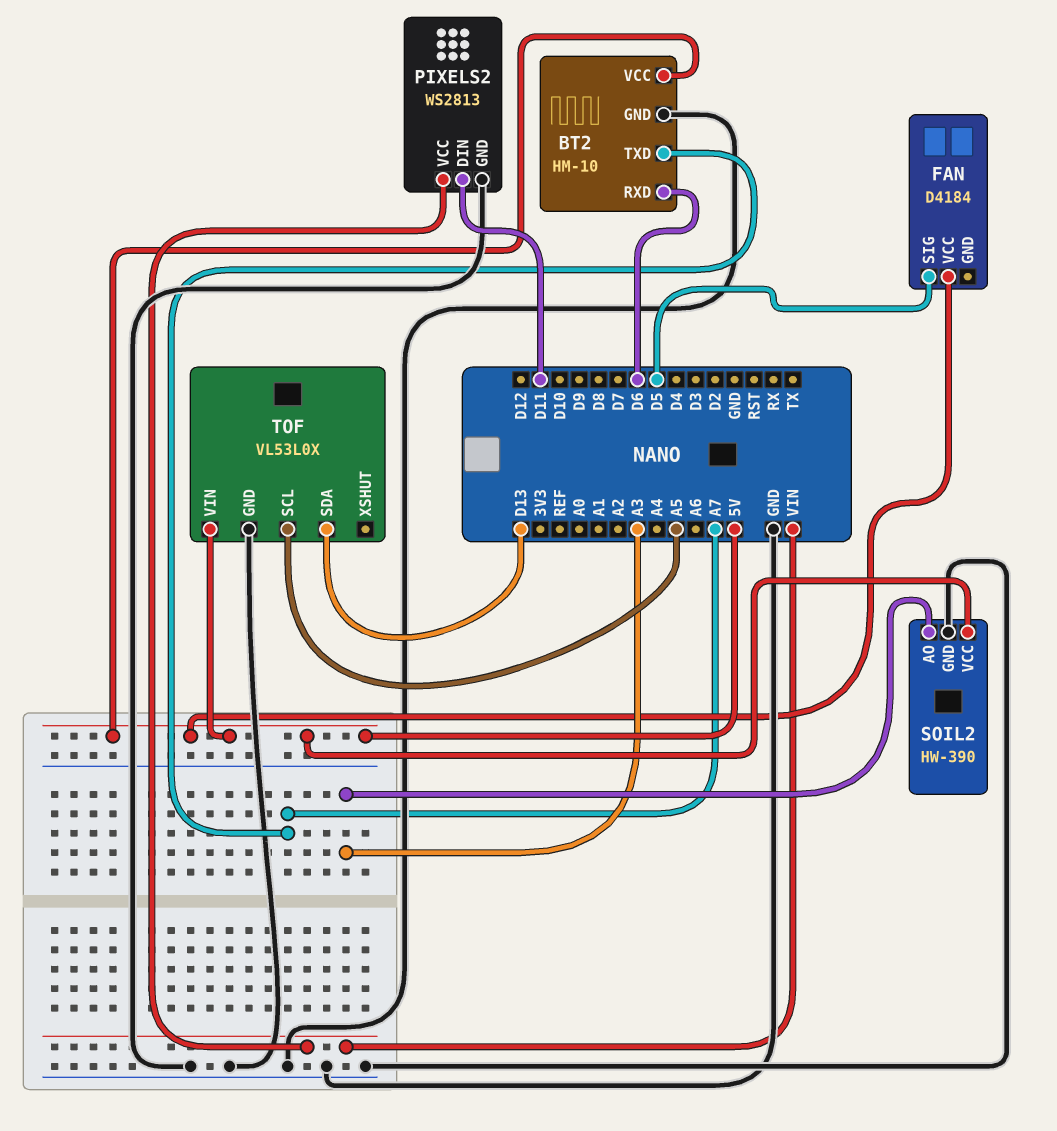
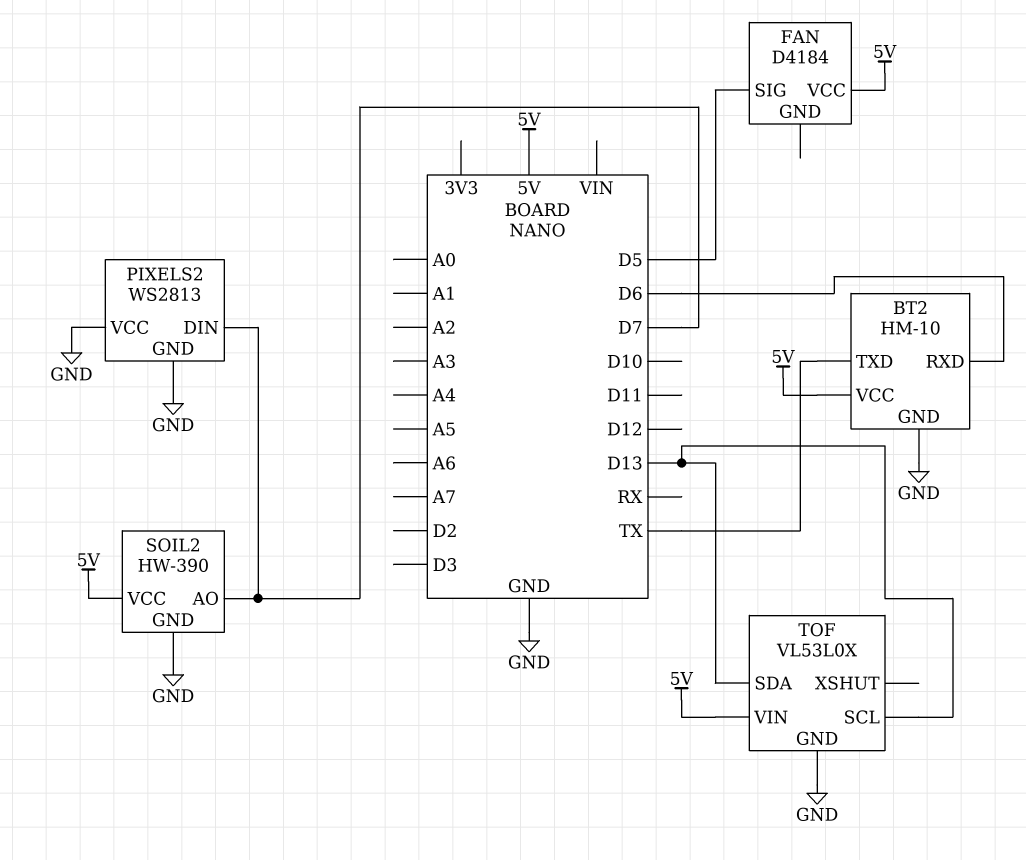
BT2 pin TXD: A7 -> TX
PIXELS2 pin DIN: D11 -> D7
PIXELS2 pin VCC: VIN -> GND
SOIL2 pin AO: A3 -> D7
TOF pin SCL: A5 -> D13

